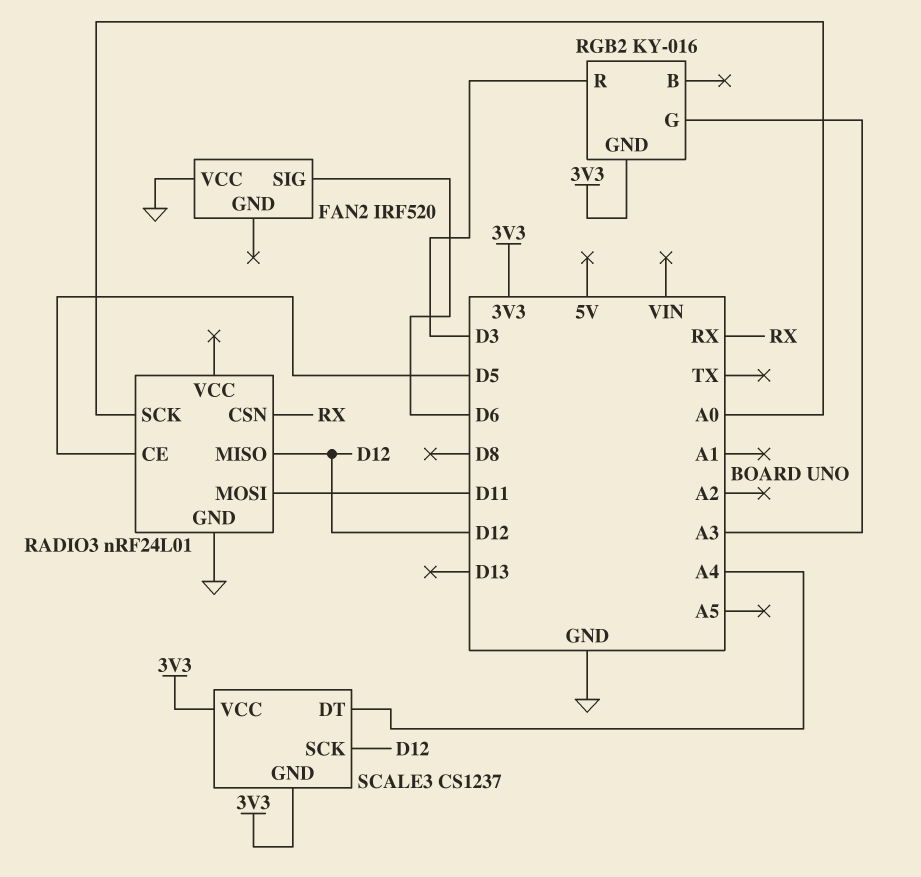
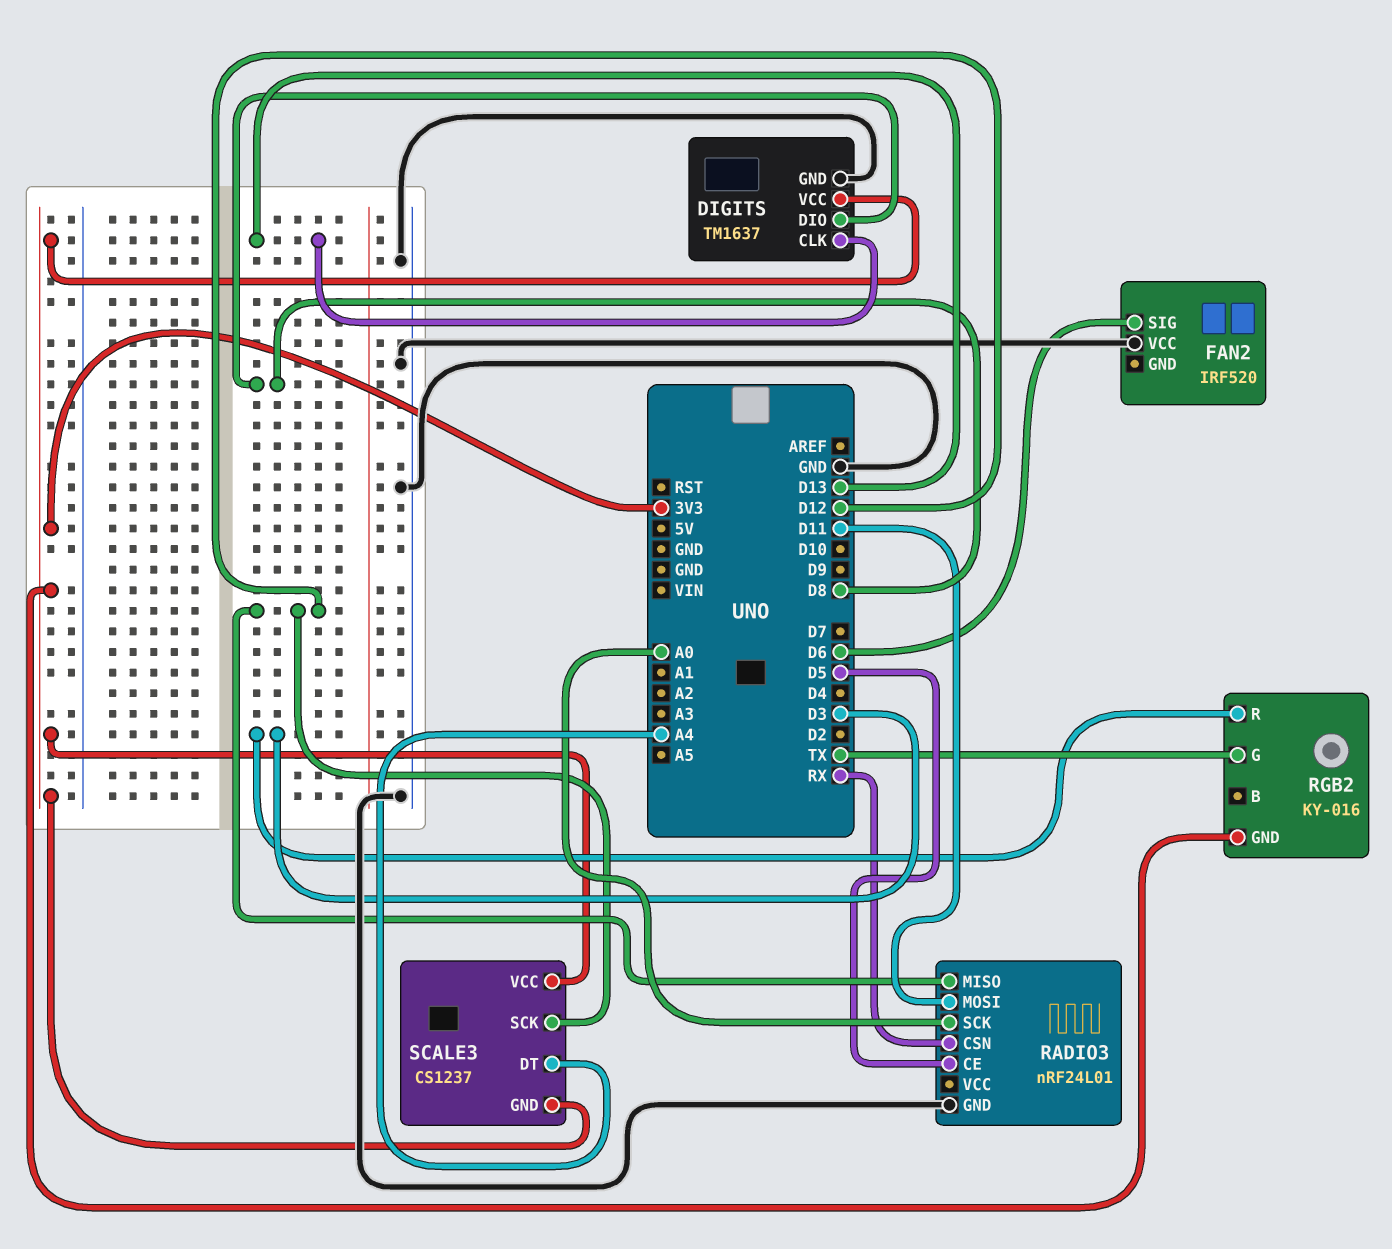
DIGITS: none -> TM1637
DIGITS pin CLK: none -> D13
DIGITS pin DIO: none -> D8
DIGITS pin GND: none -> GND
DIGITS pin VCC: none -> 3V3
RGB2 pin G: A3 -> TX

